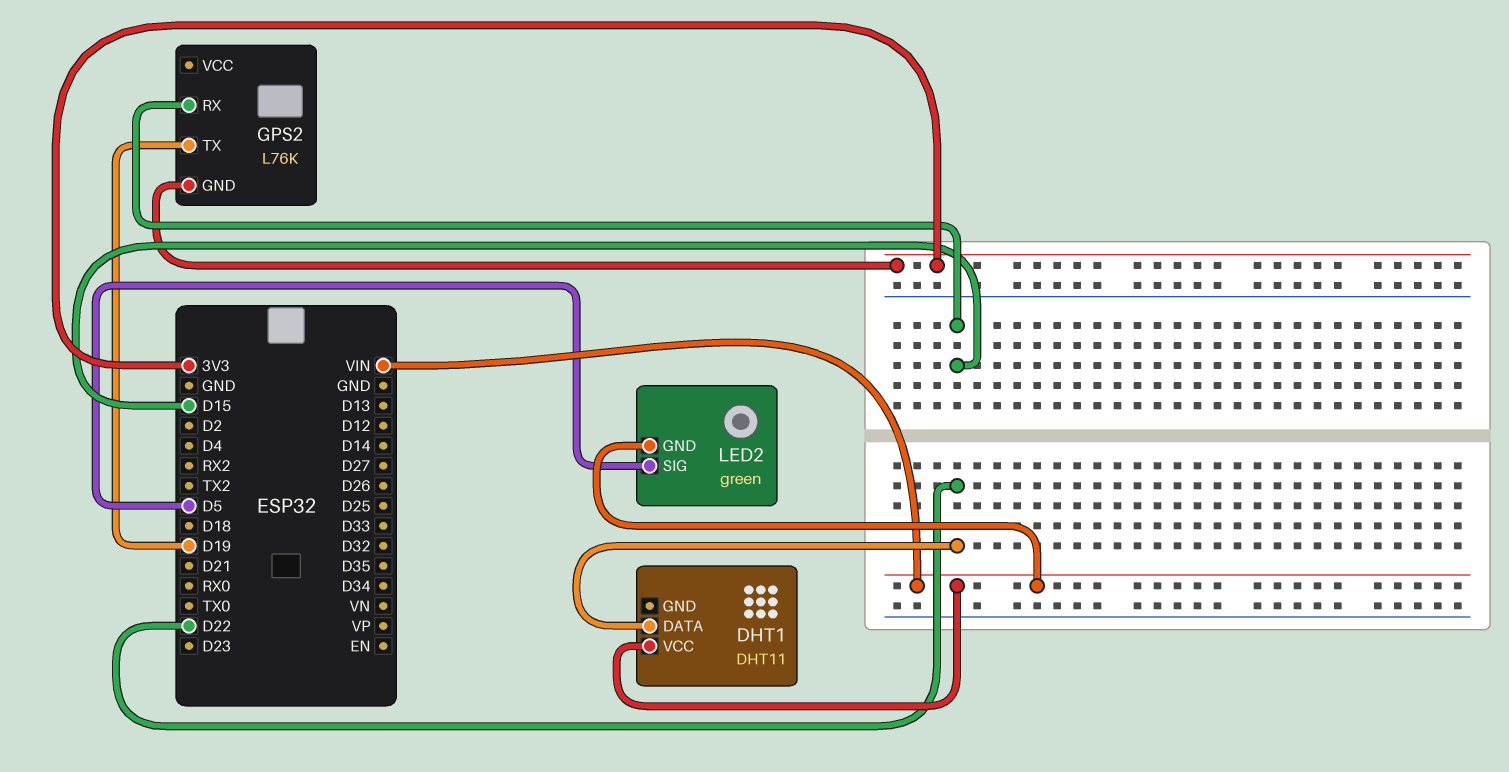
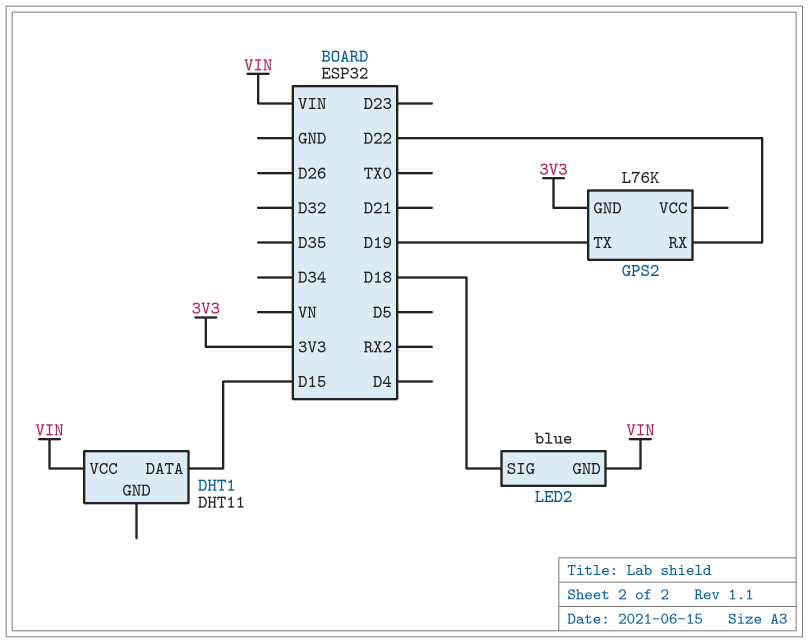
DHT1 pin DATA: D22 -> D15
GPS2 pin RX: D15 -> D22
LED2: green -> blue
LED2 pin SIG: D5 -> D18

